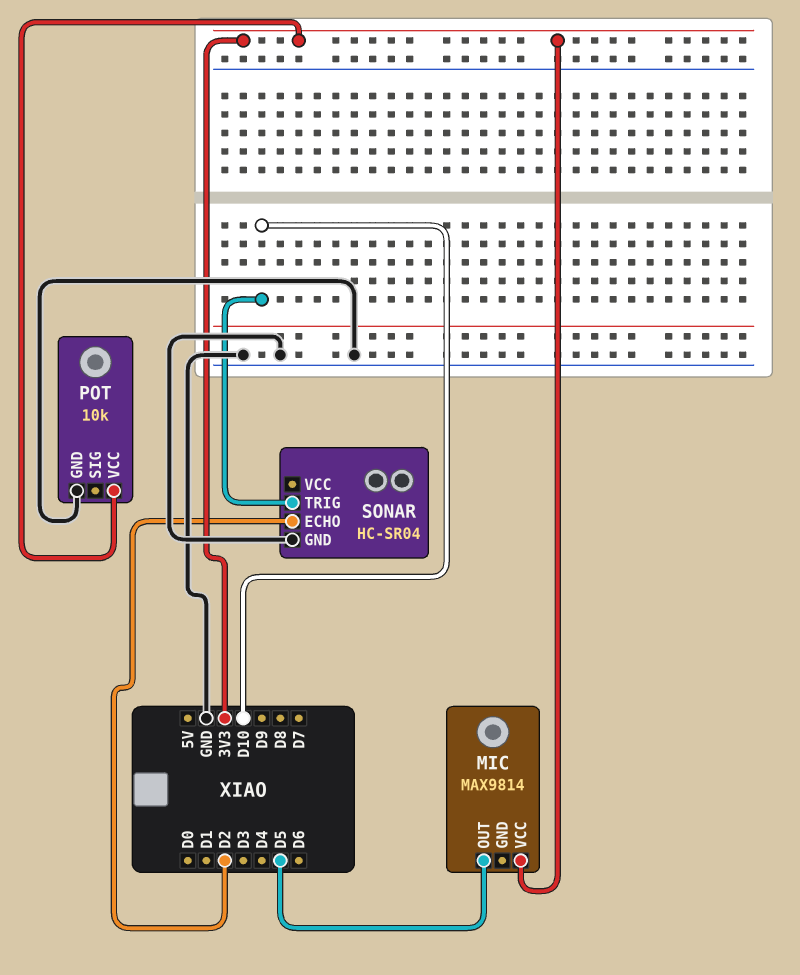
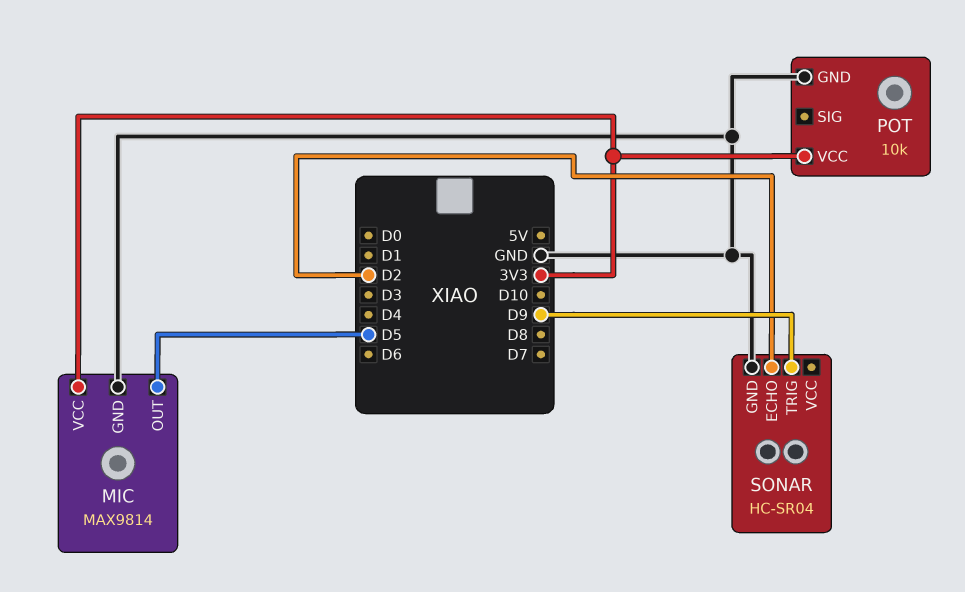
MIC pin GND: none -> GND
SONAR pin TRIG: D10 -> D9

